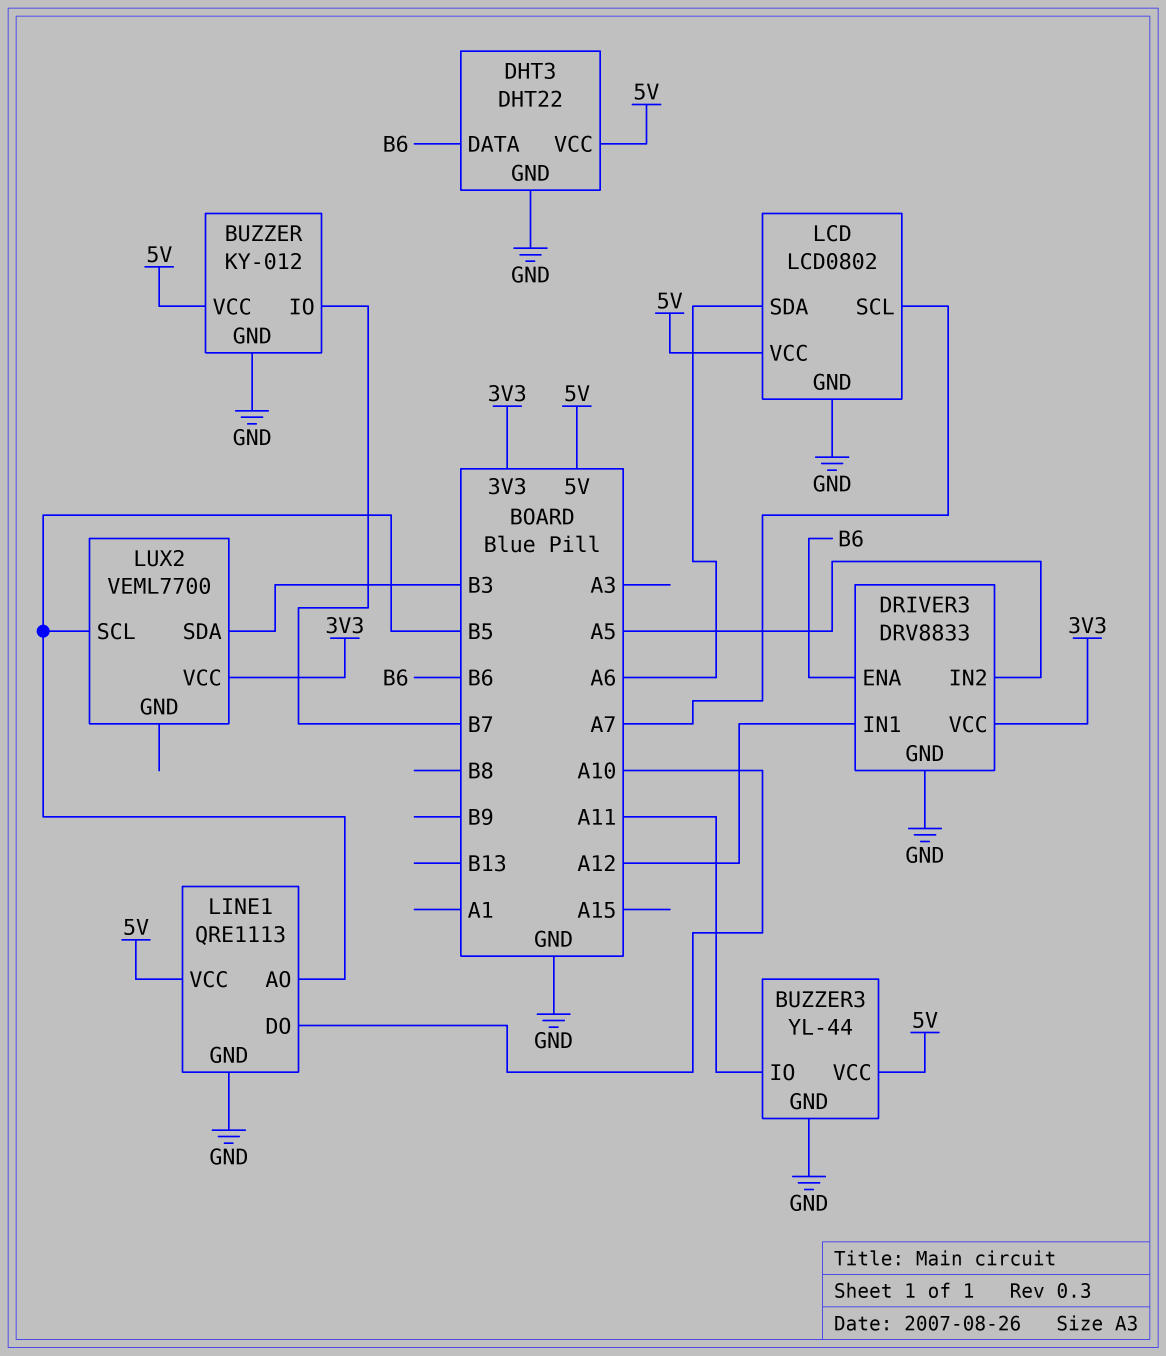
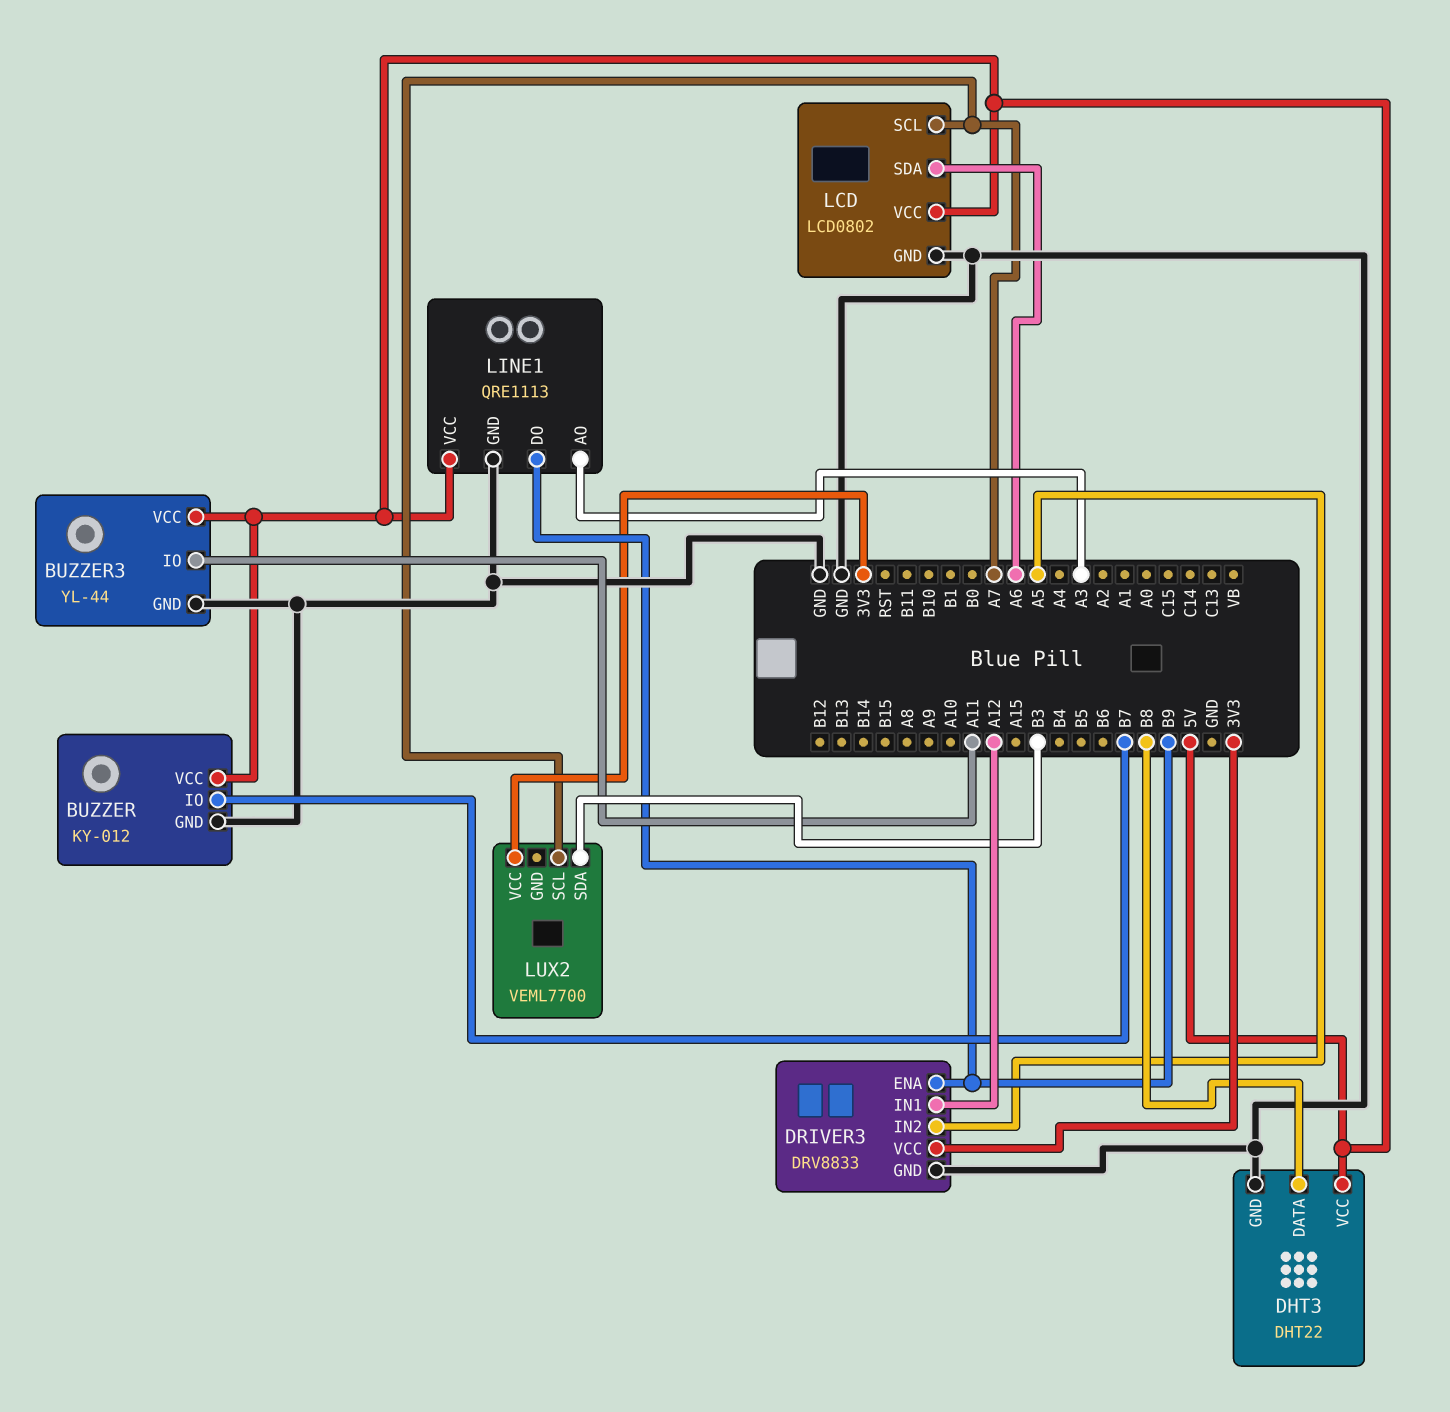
DHT3 pin DATA: B6 -> B8
DRIVER3 pin ENA: B6 -> B9
LINE1 pin AO: B5 -> A3
LINE1 pin DO: A10 -> B9
LUX2 pin SCL: B5 -> A7

